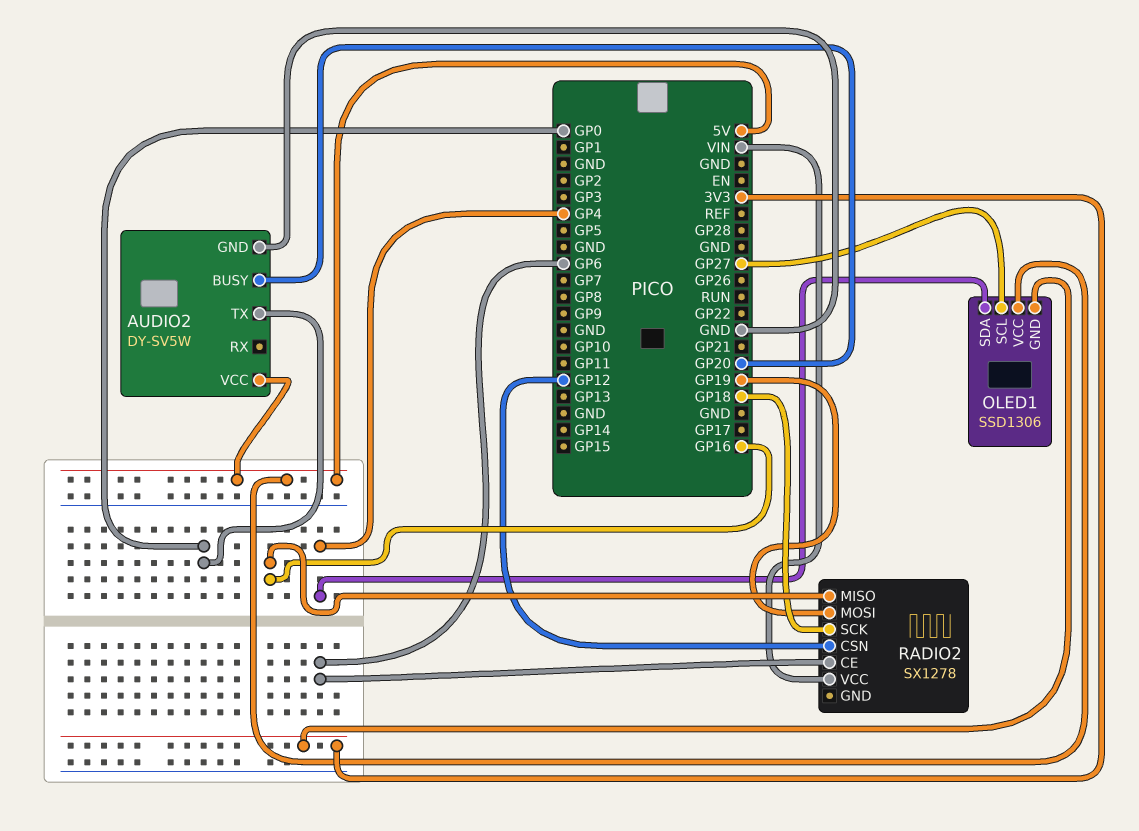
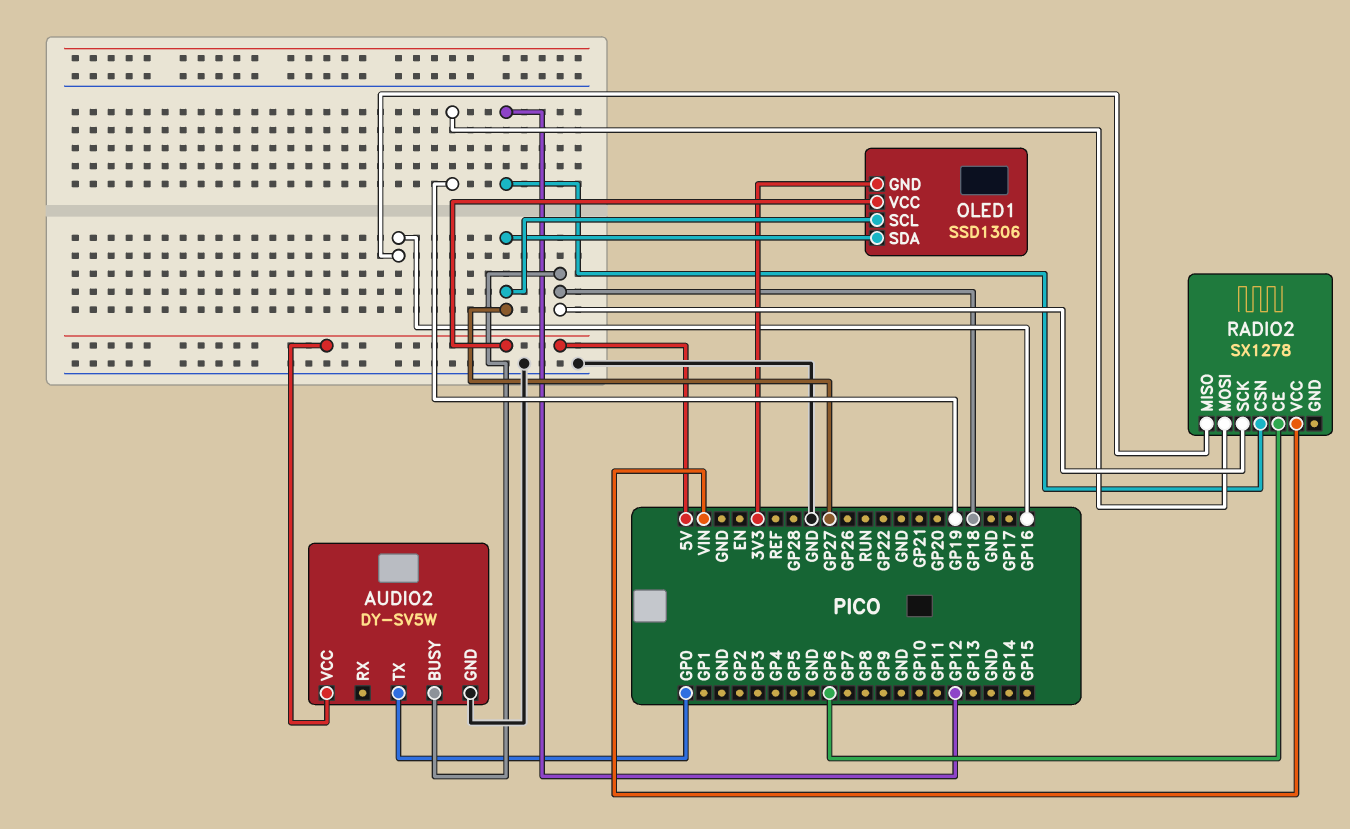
AUDIO2 pin BUSY: GP20 -> GP18
OLED1 pin SDA: GP4 -> GP27

